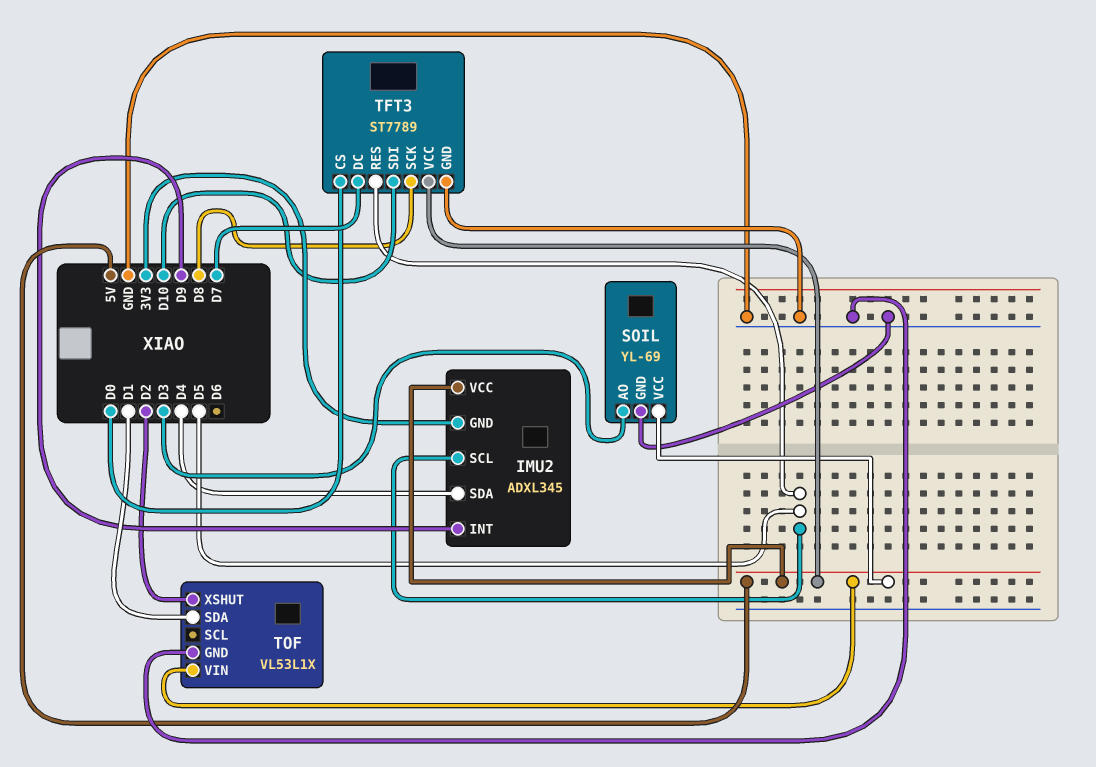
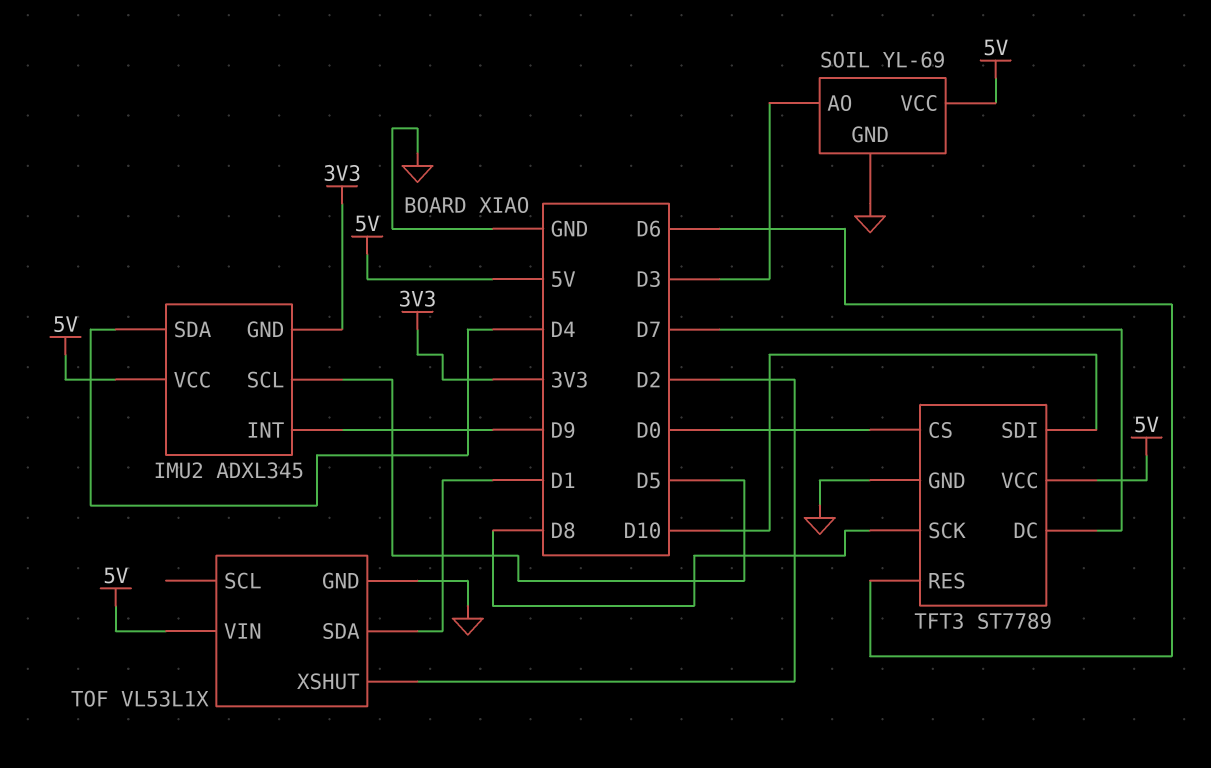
TFT3 pin RES: D5 -> D6

